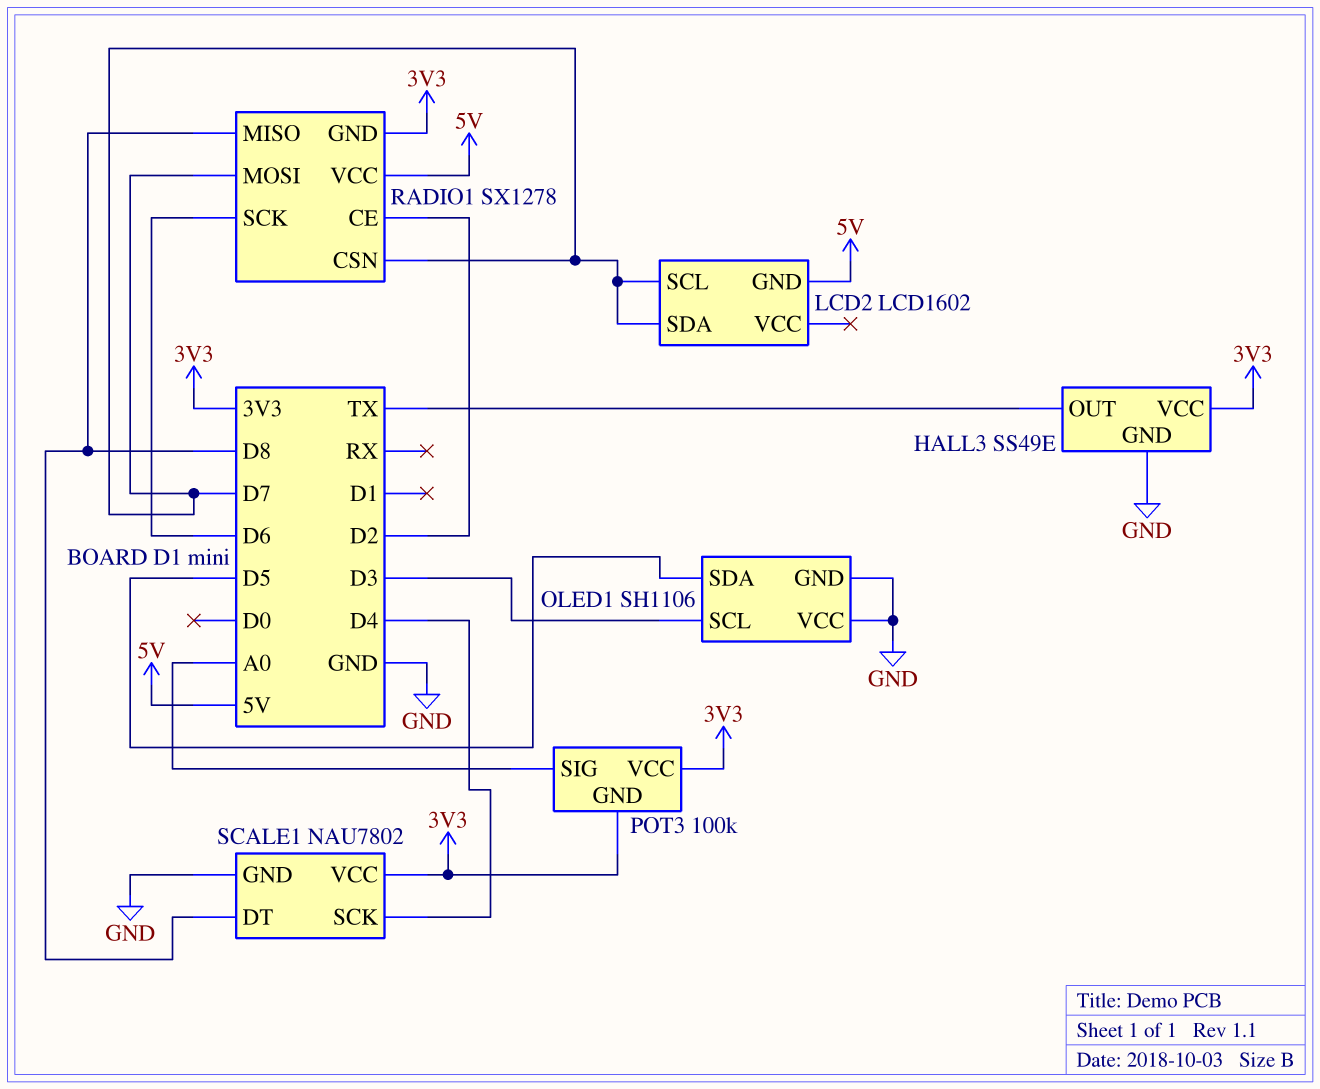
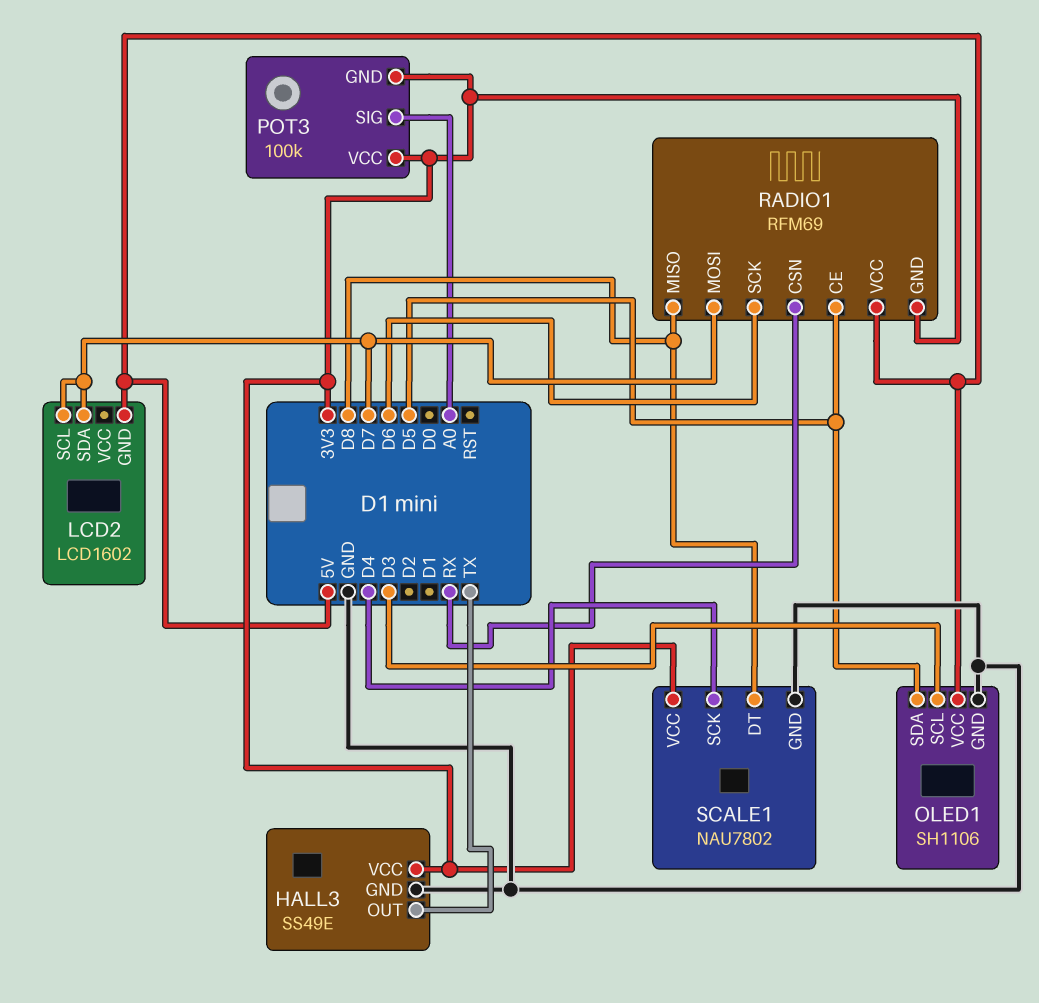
OLED1 pin VCC: GND -> 5V
RADIO1: SX1278 -> RFM69
RADIO1 pin CE: D2 -> D5
RADIO1 pin CSN: D7 -> RX

